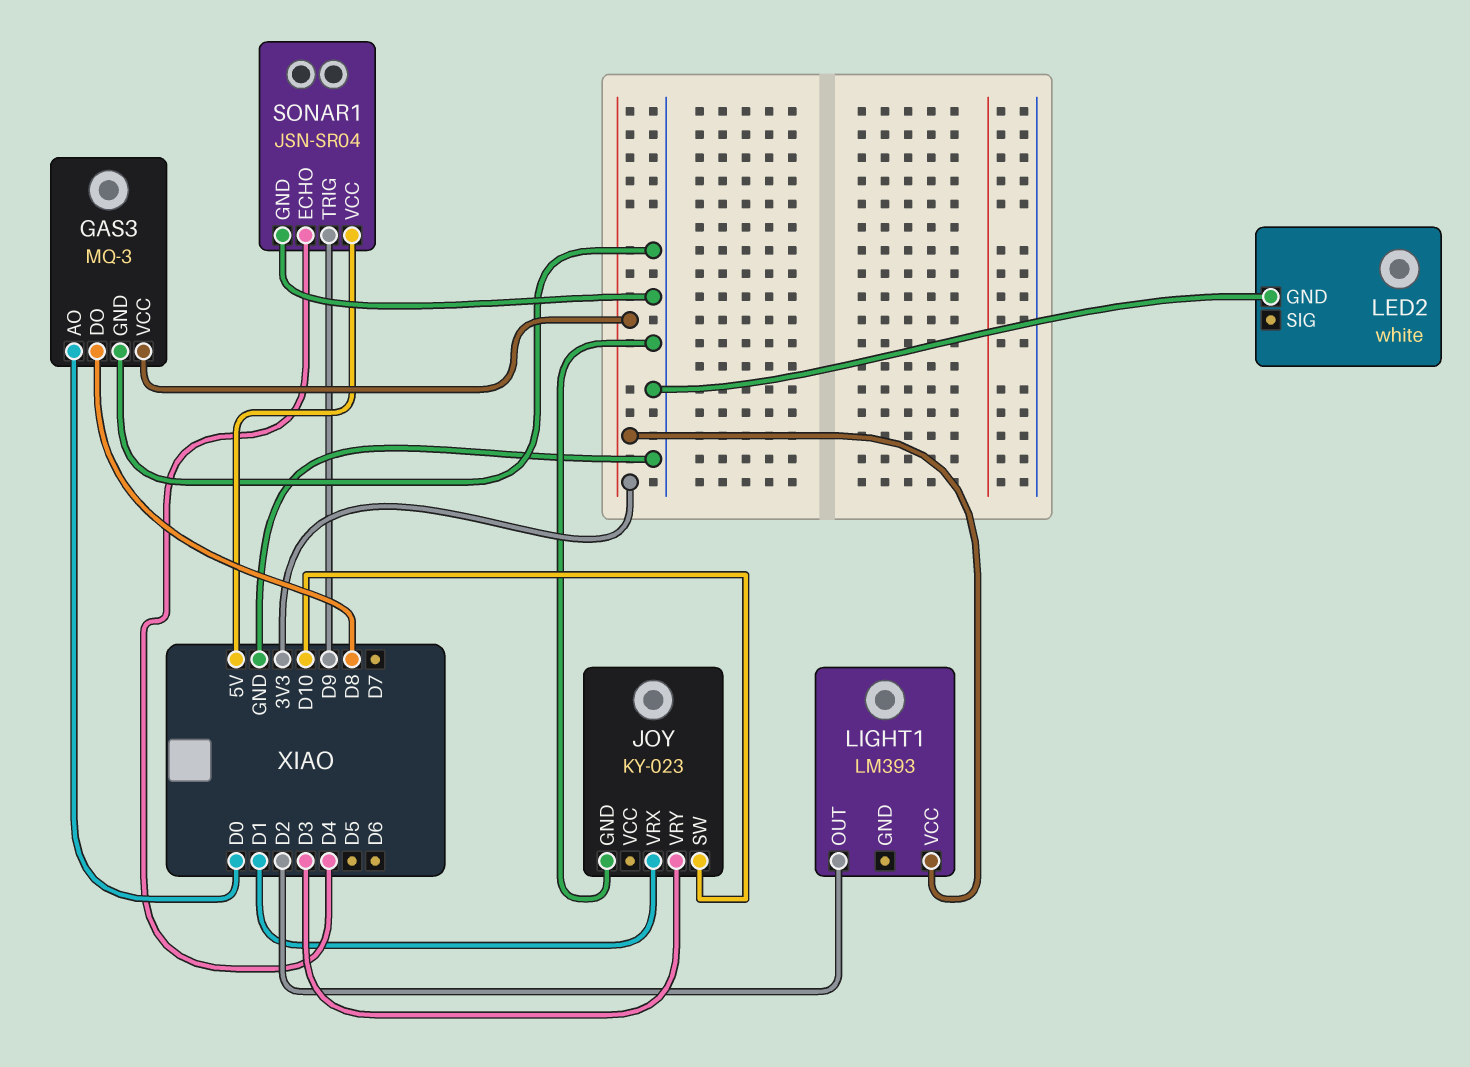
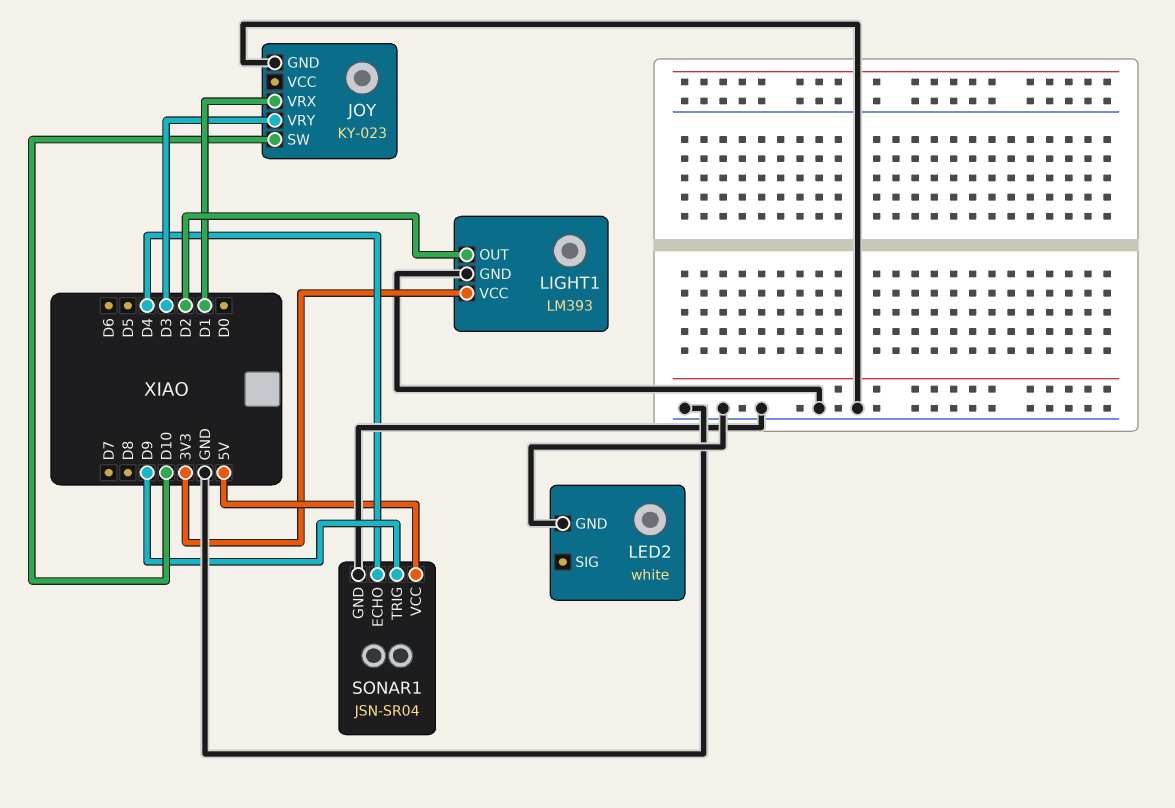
GAS3: MQ-3 -> none
GAS3 pin AO: D0 -> none
GAS3 pin DO: D8 -> none
GAS3 pin GND: GND -> none
GAS3 pin VCC: 3V3 -> none
LIGHT1 pin GND: none -> GND

